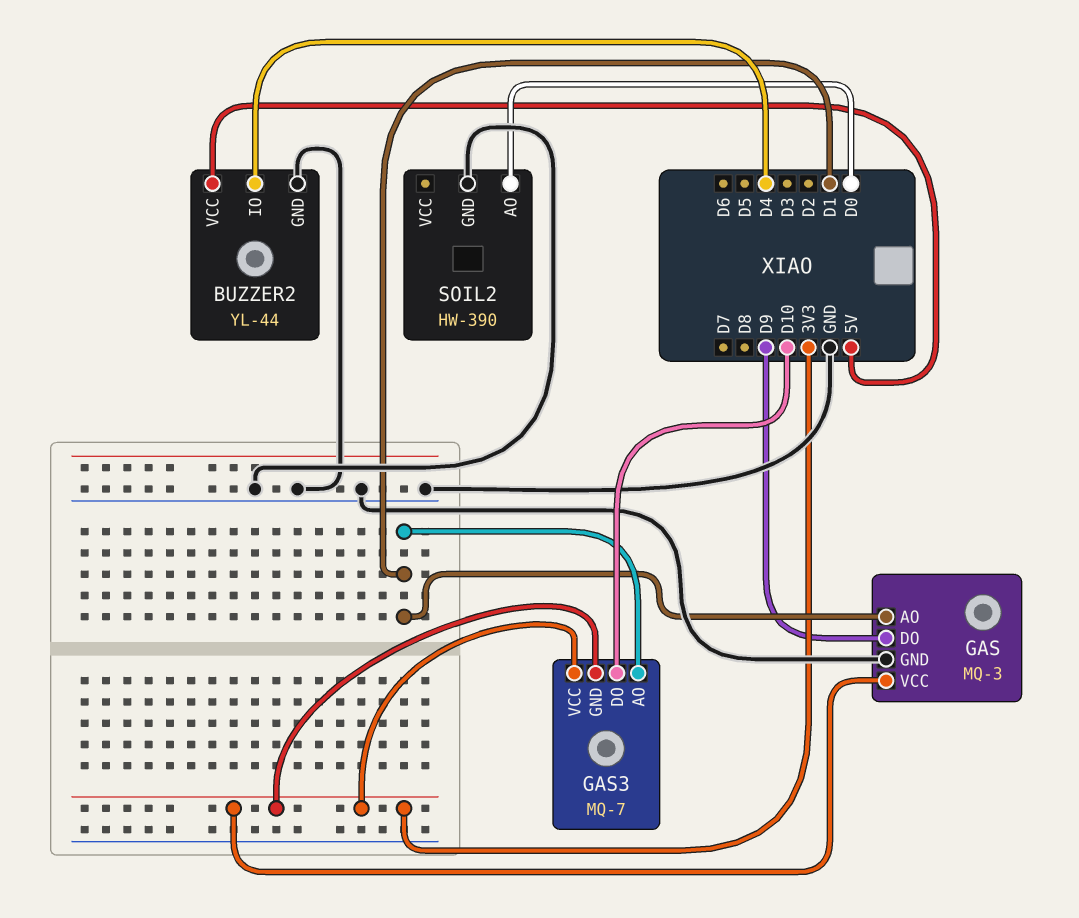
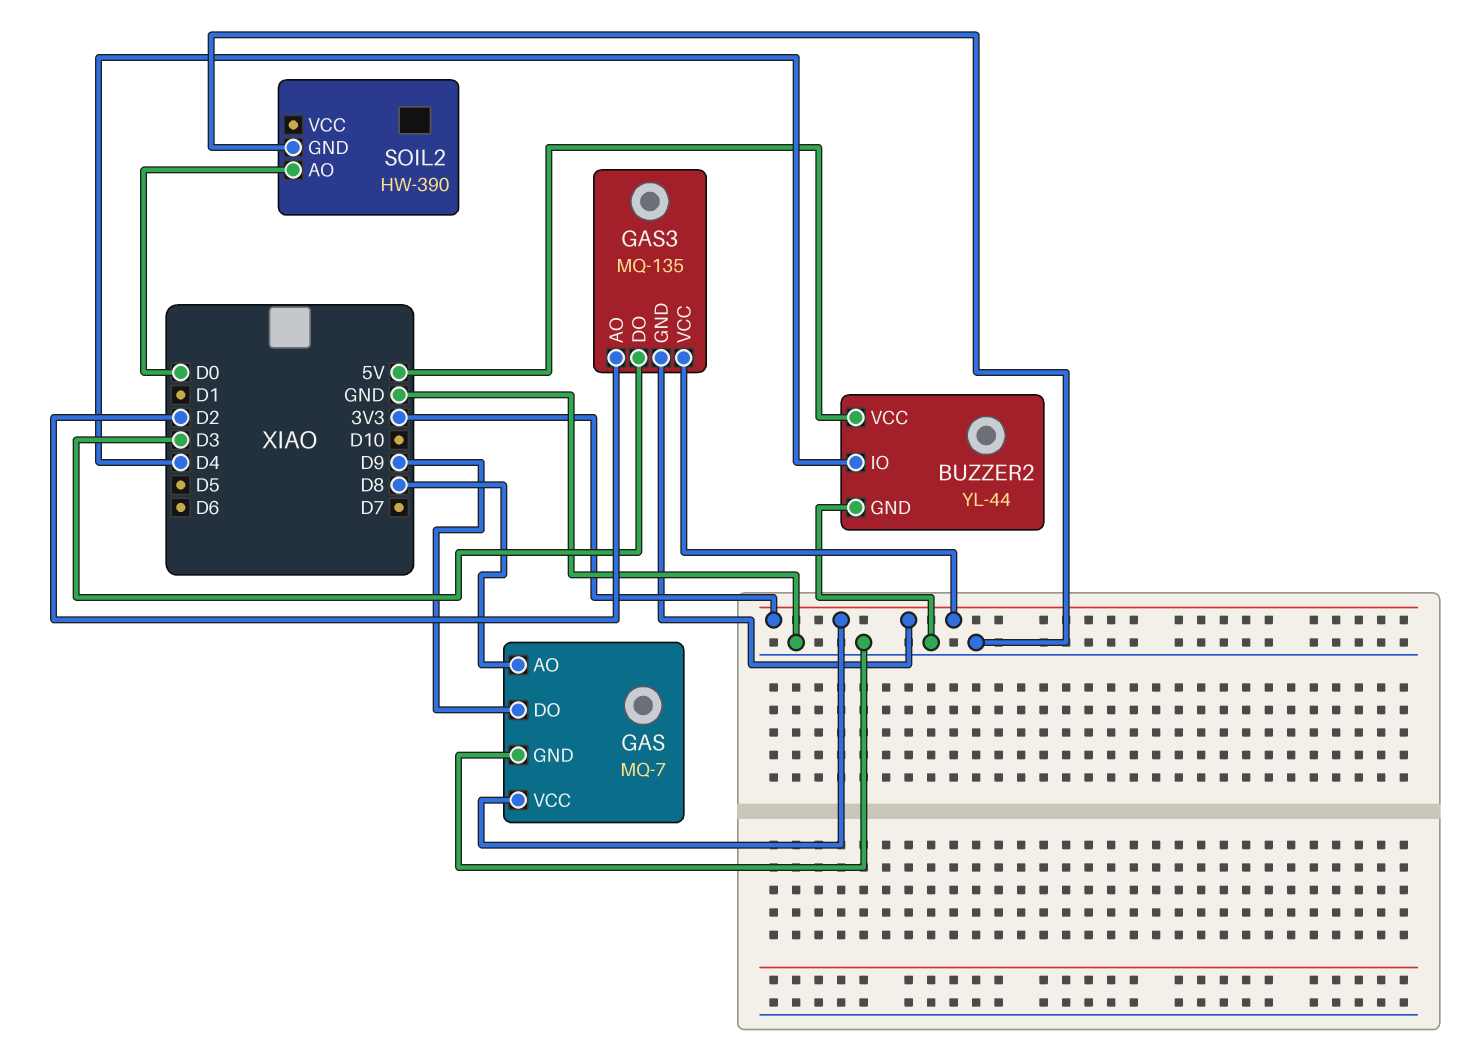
GAS: MQ-3 -> MQ-7
GAS pin AO: D1 -> D8
GAS3: MQ-7 -> MQ-135
GAS3 pin AO: D1 -> D2
GAS3 pin DO: D10 -> D3

